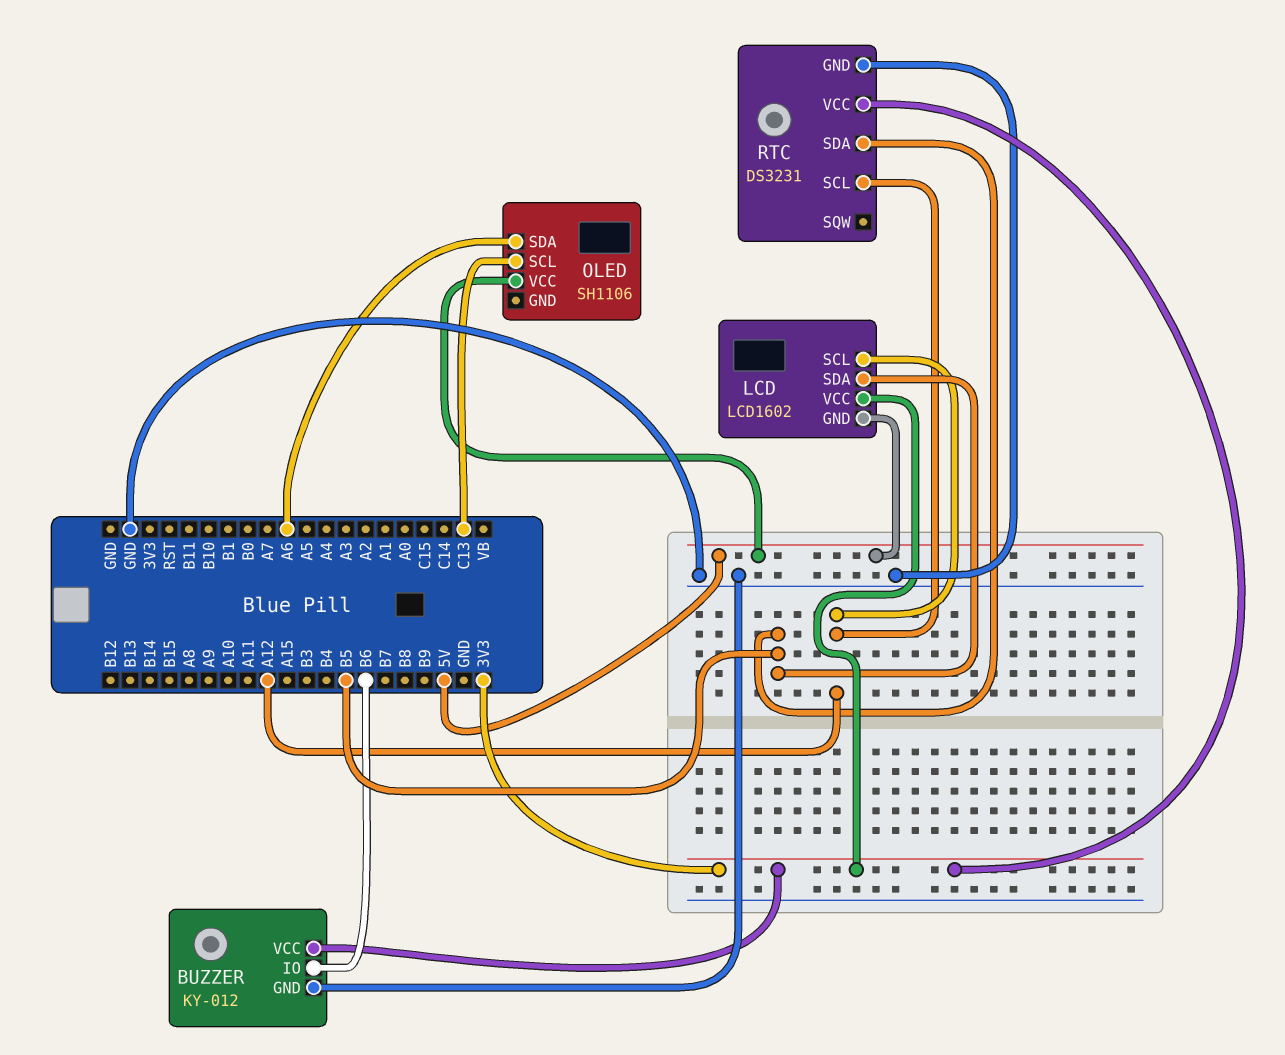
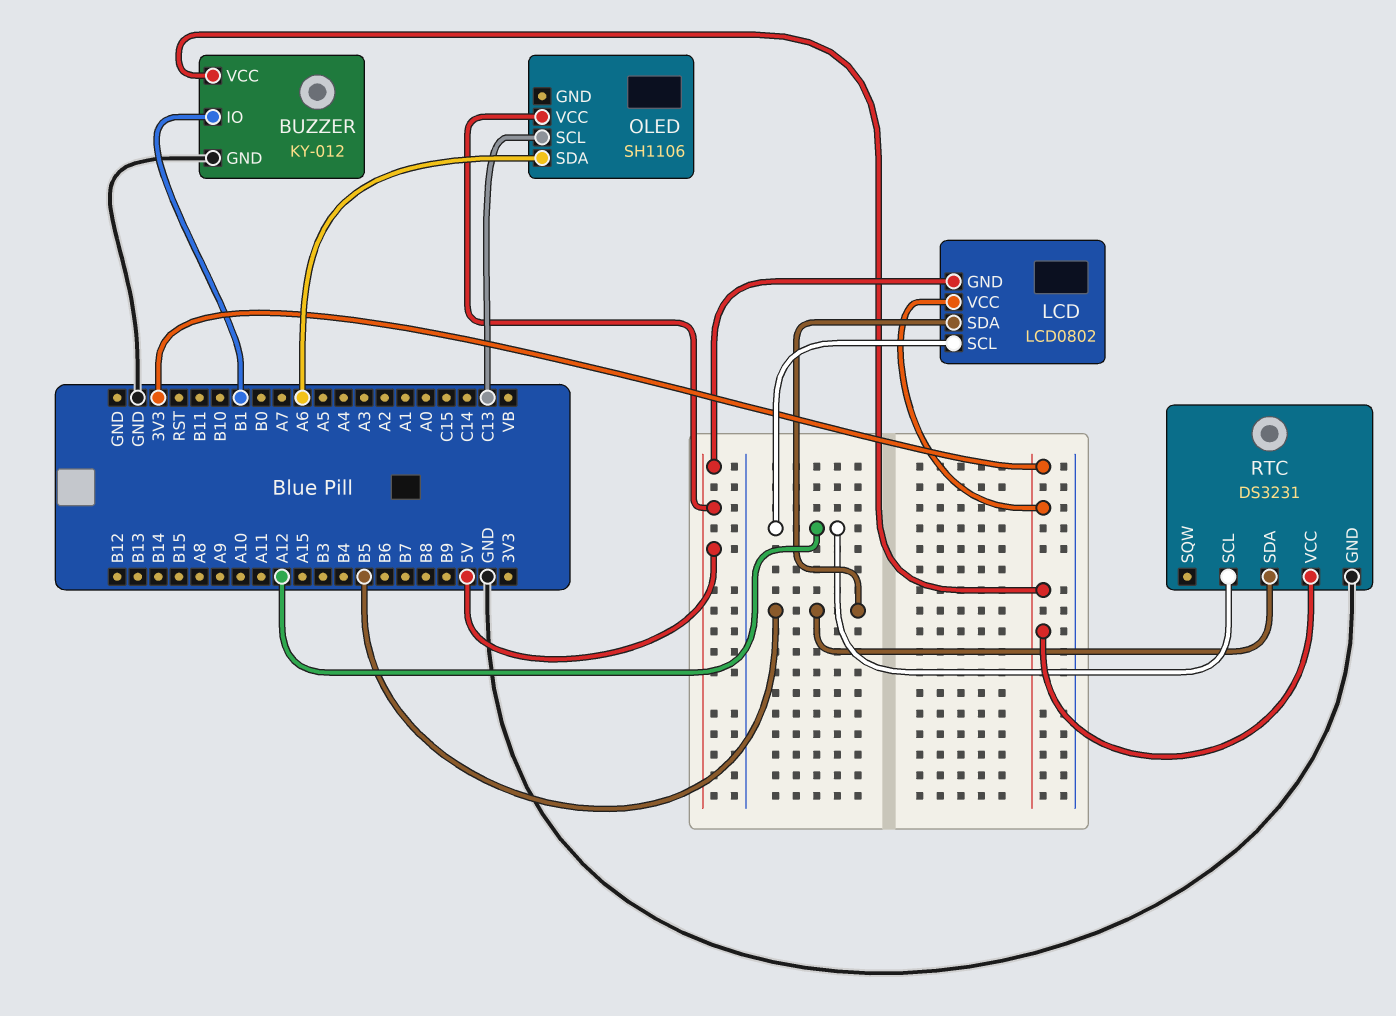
BUZZER pin IO: B6 -> B1
LCD: LCD1602 -> LCD0802

